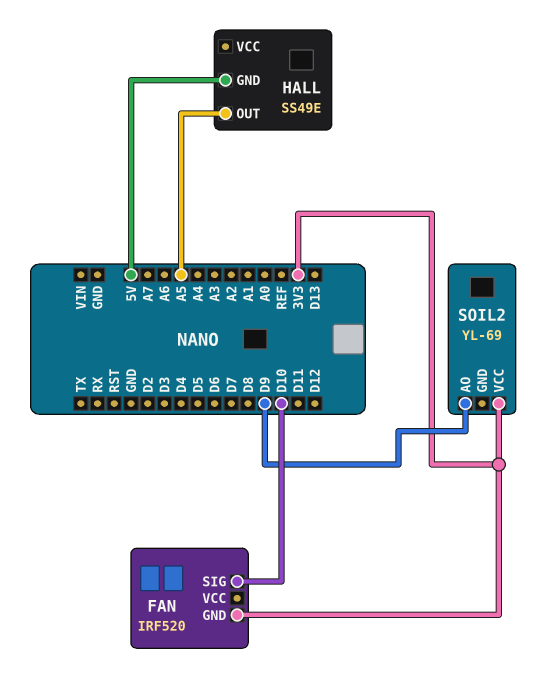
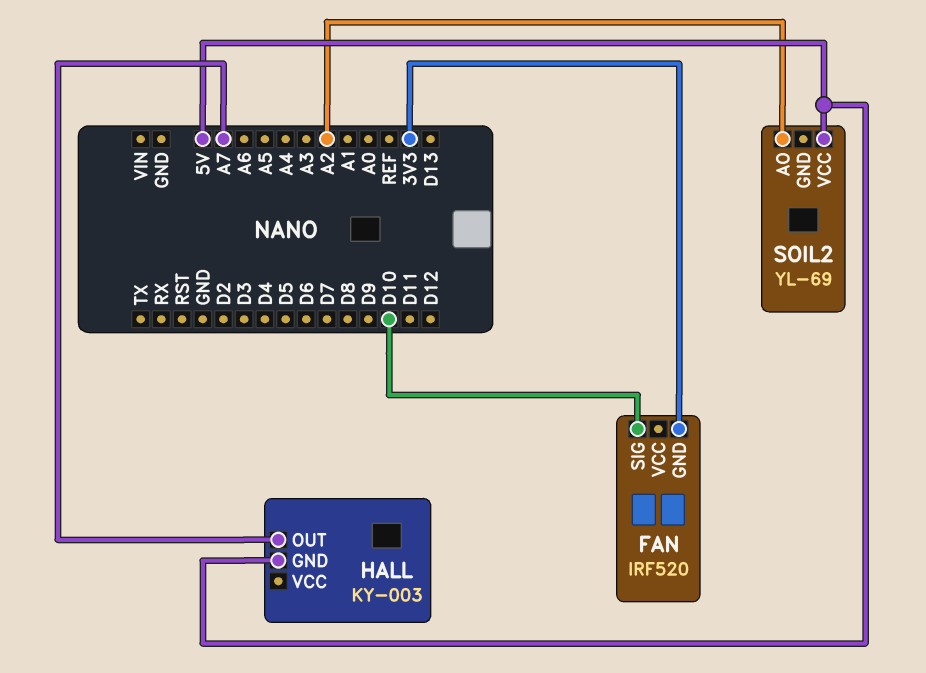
HALL: SS49E -> KY-003
HALL pin OUT: A5 -> A7
SOIL2 pin AO: D9 -> A2
SOIL2 pin VCC: 3V3 -> 5V

